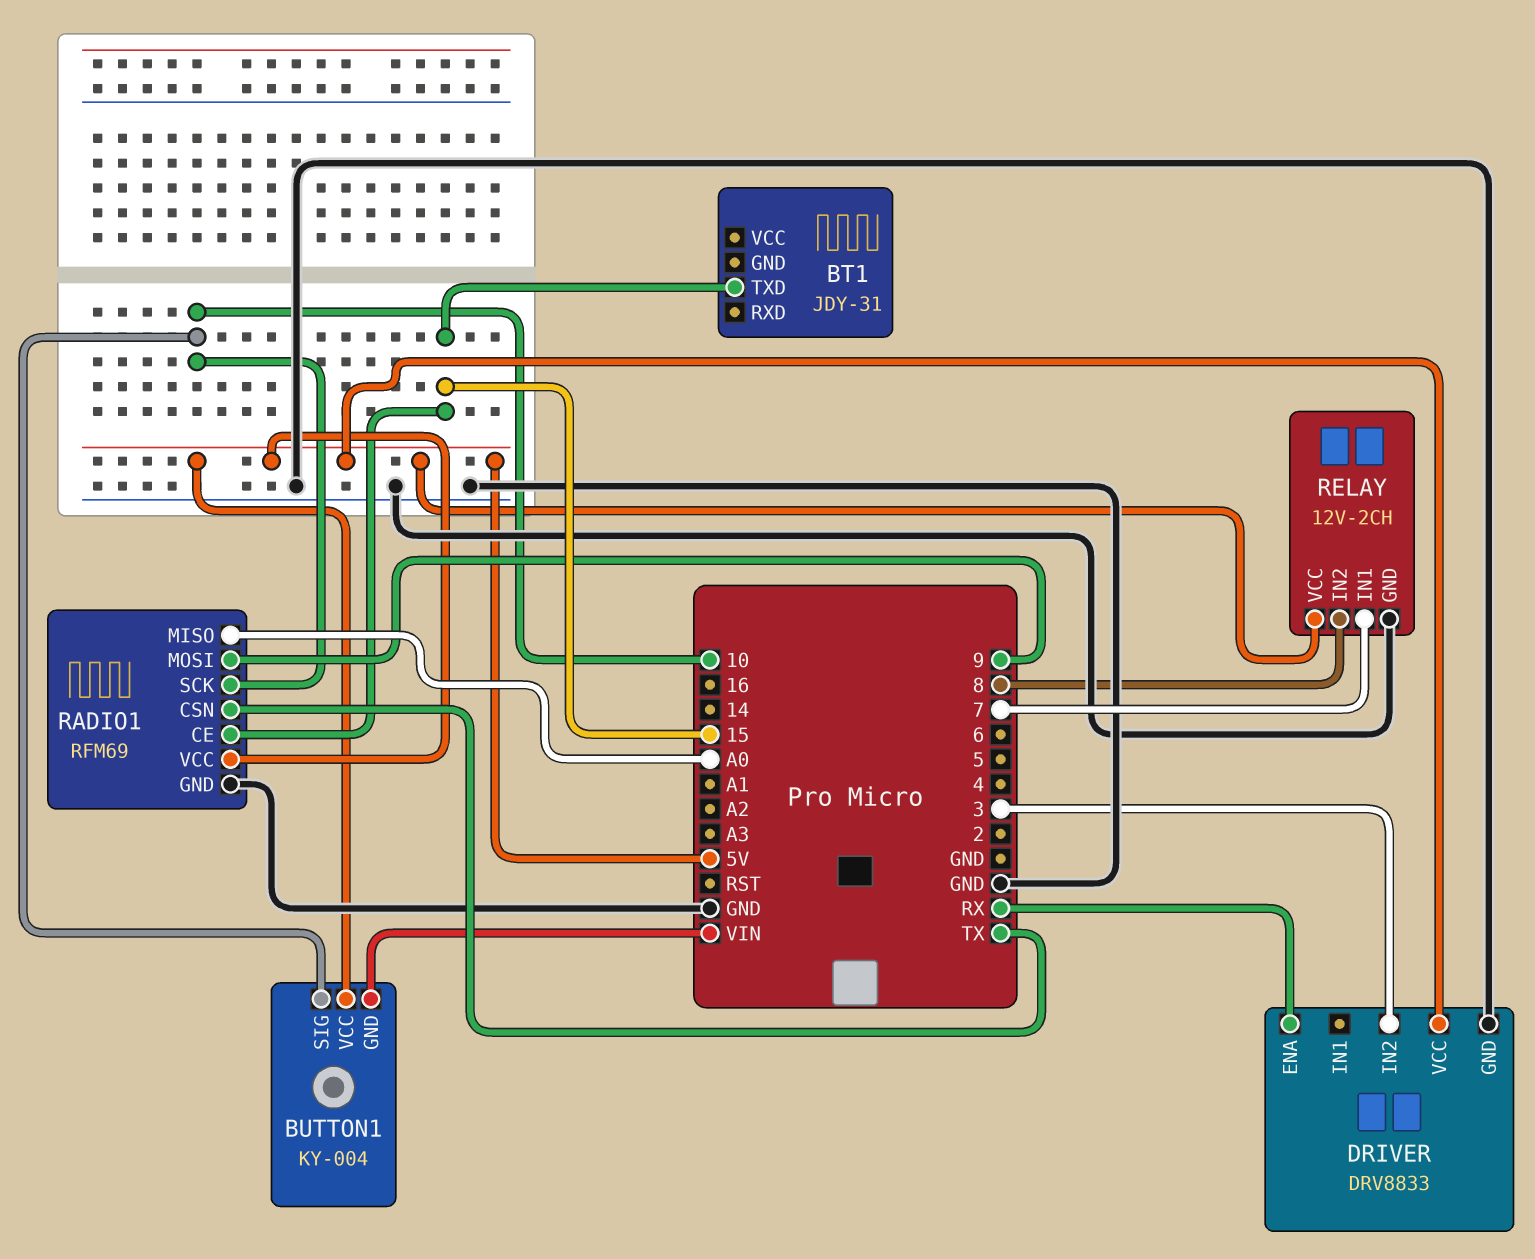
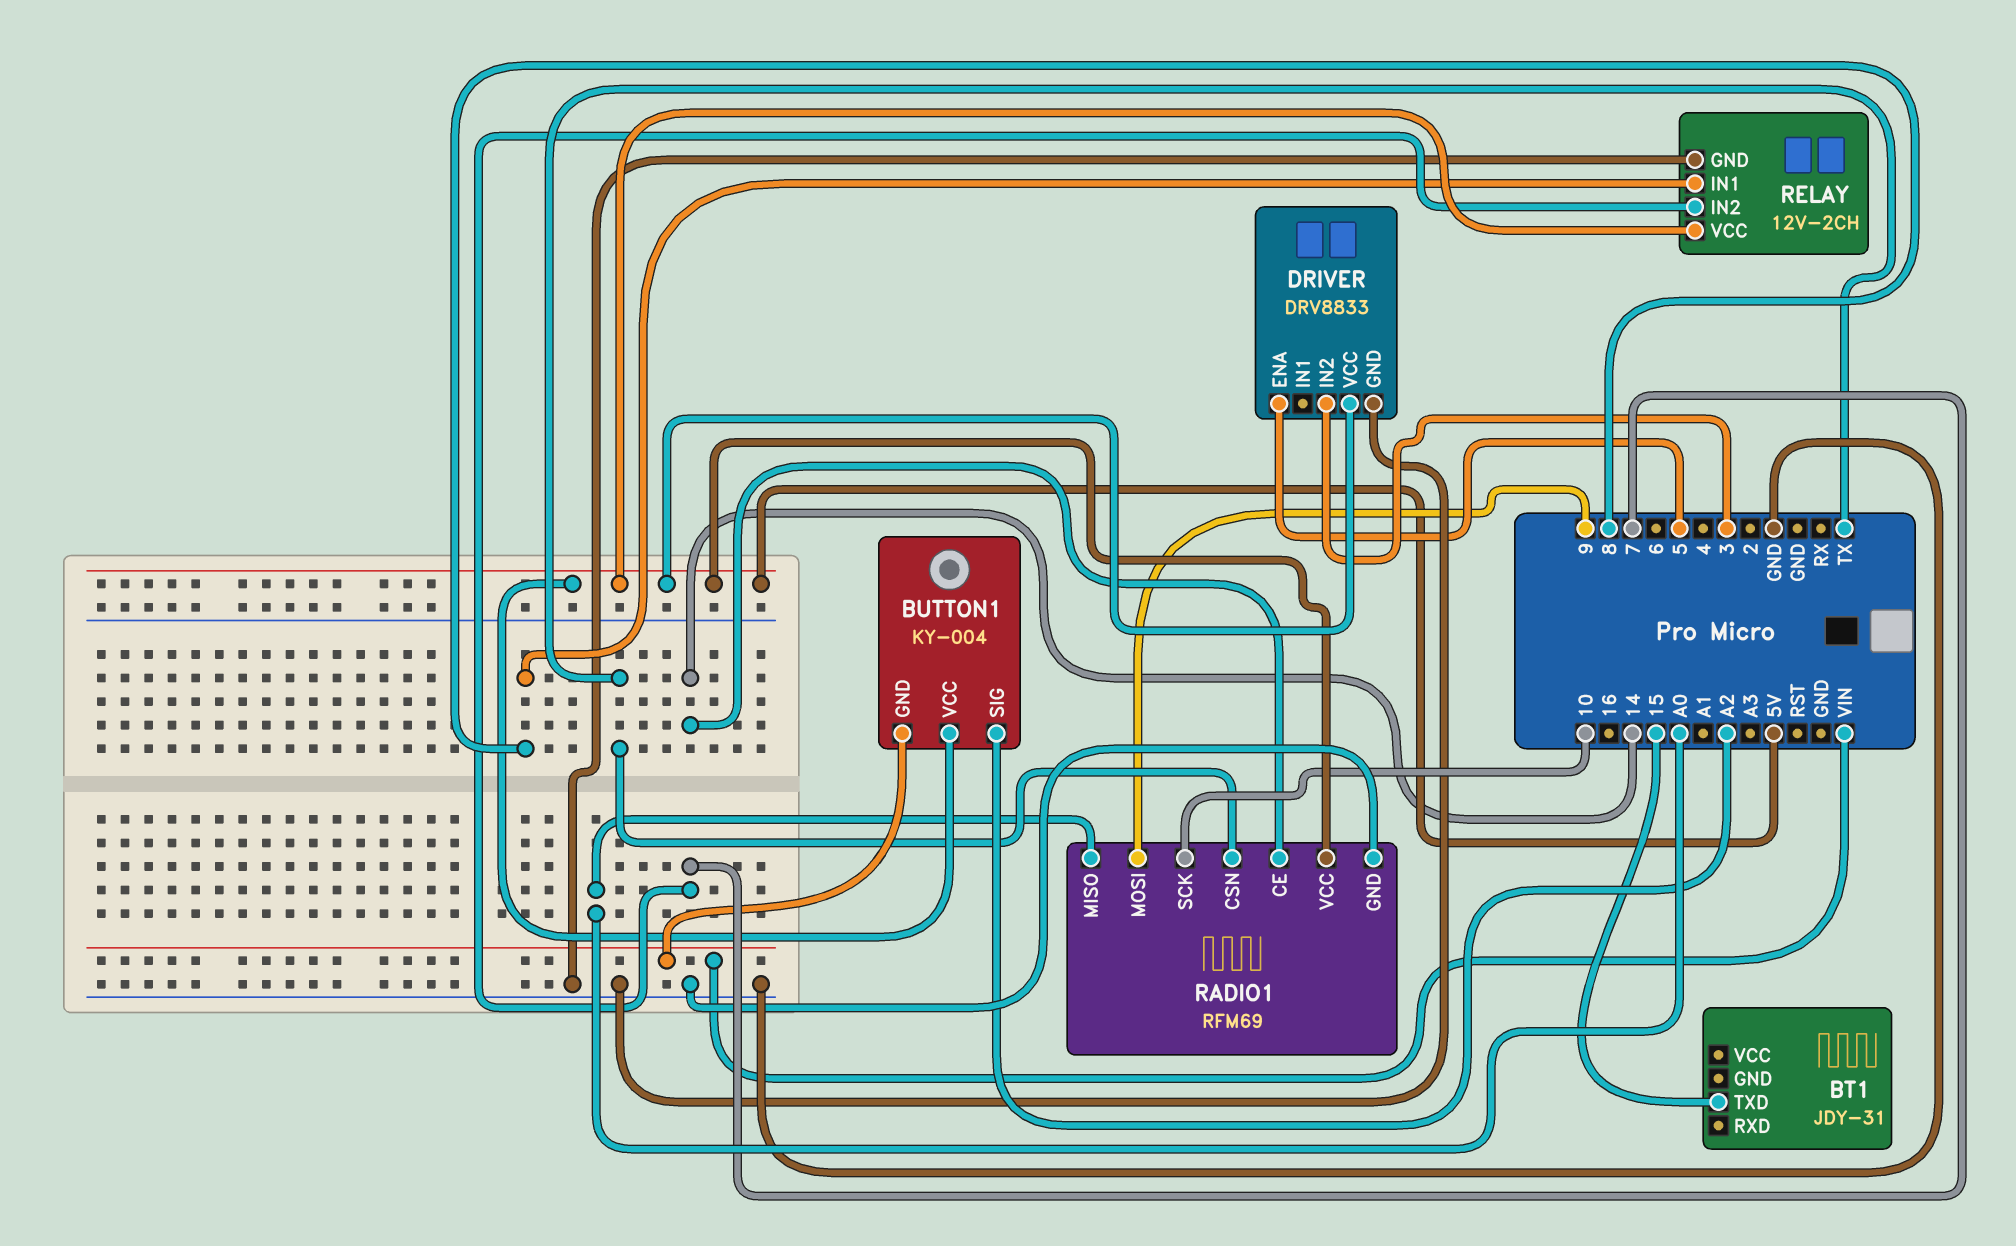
BUTTON1 pin SIG: 10 -> A2
DRIVER pin ENA: RX -> 5
RADIO1 pin CE: 15 -> 14
RELAY pin IN1: 7 -> 8
RELAY pin IN2: 8 -> 7

